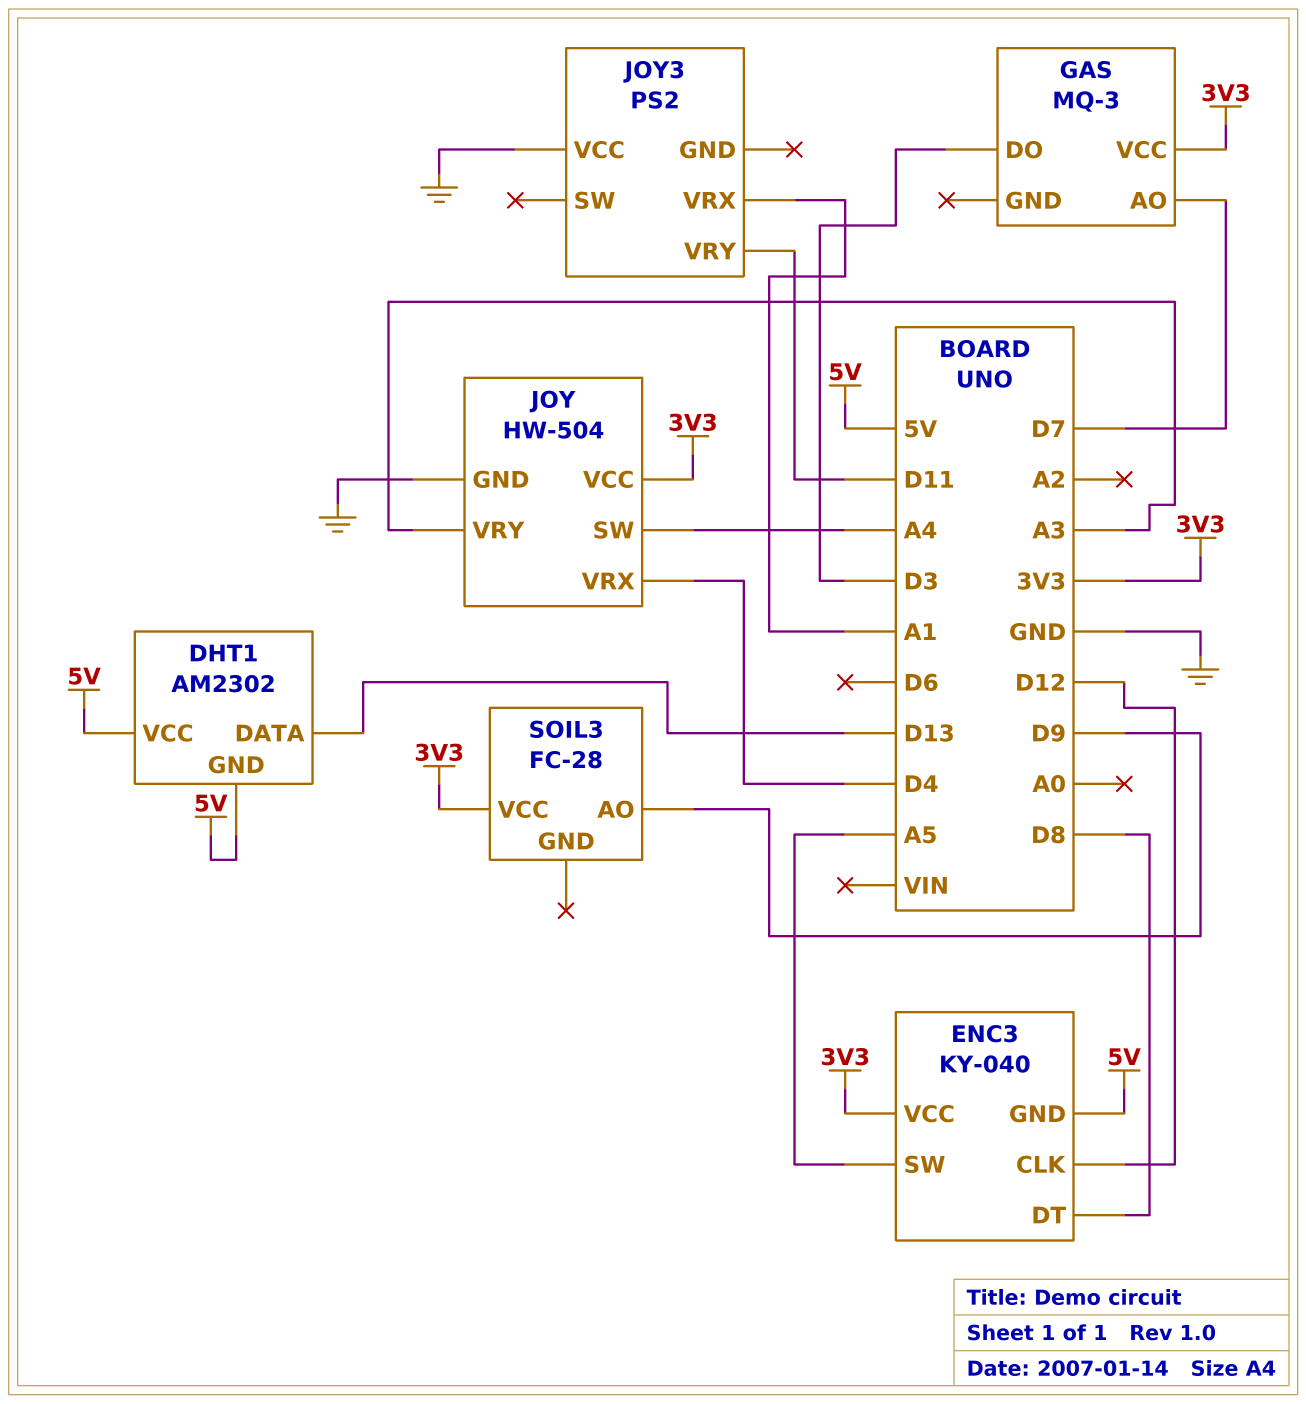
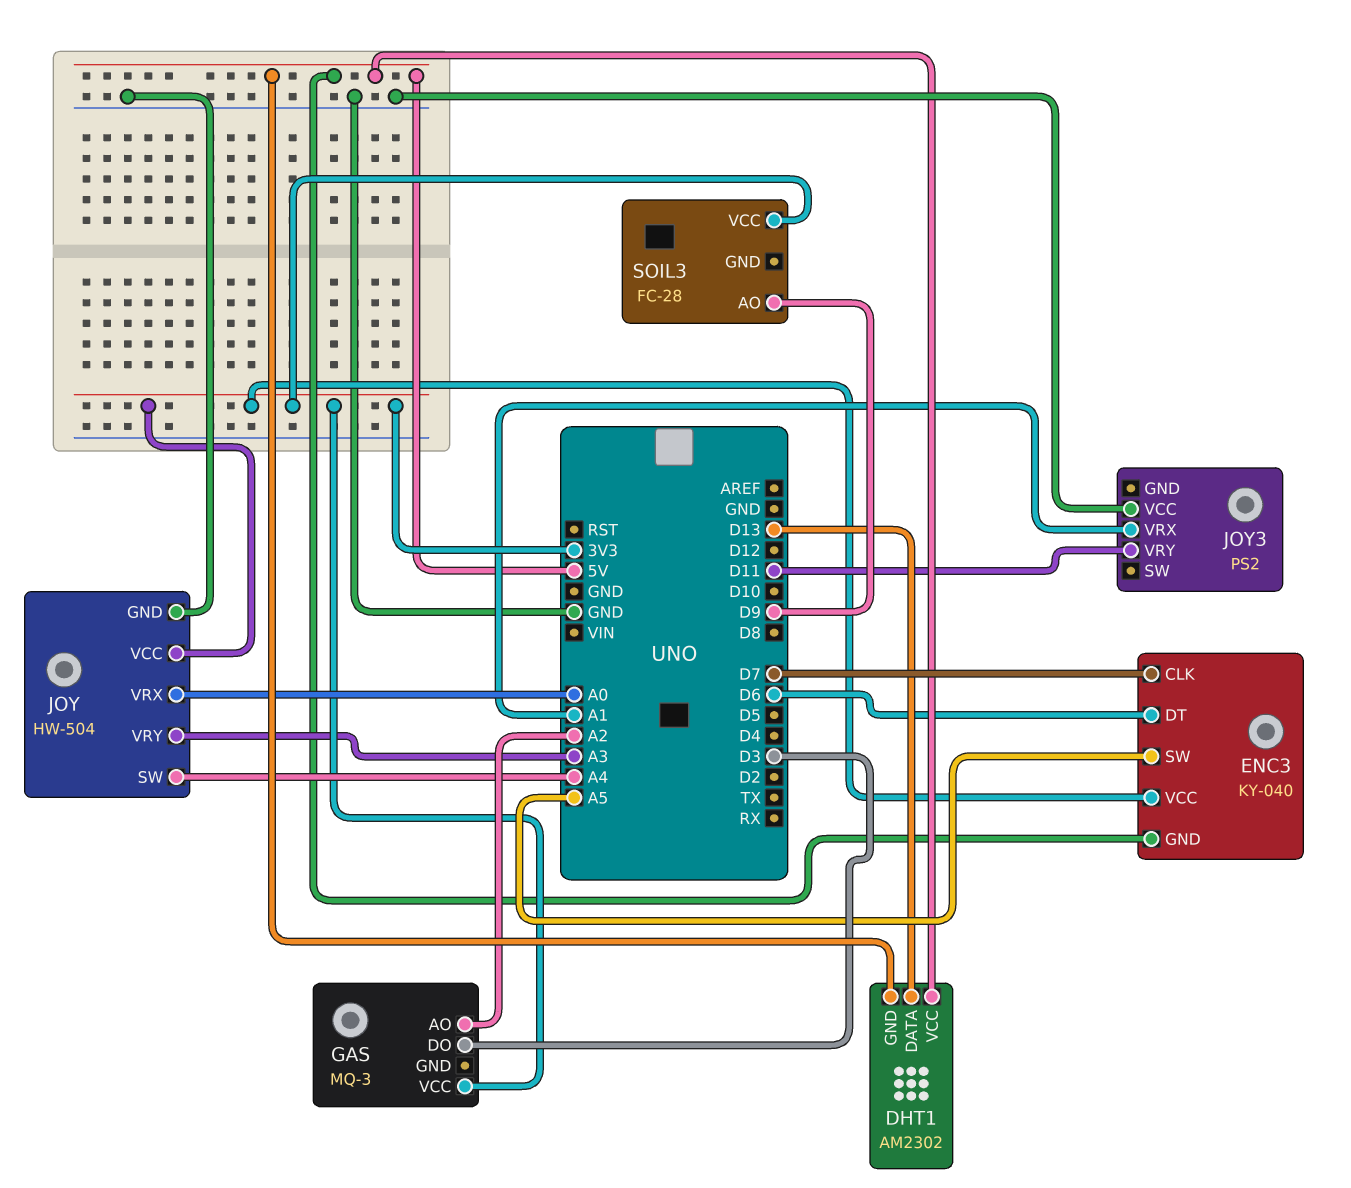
ENC3 pin CLK: D12 -> D7
ENC3 pin DT: D8 -> D6
GAS pin AO: D7 -> A2
JOY pin VRX: D4 -> A0

